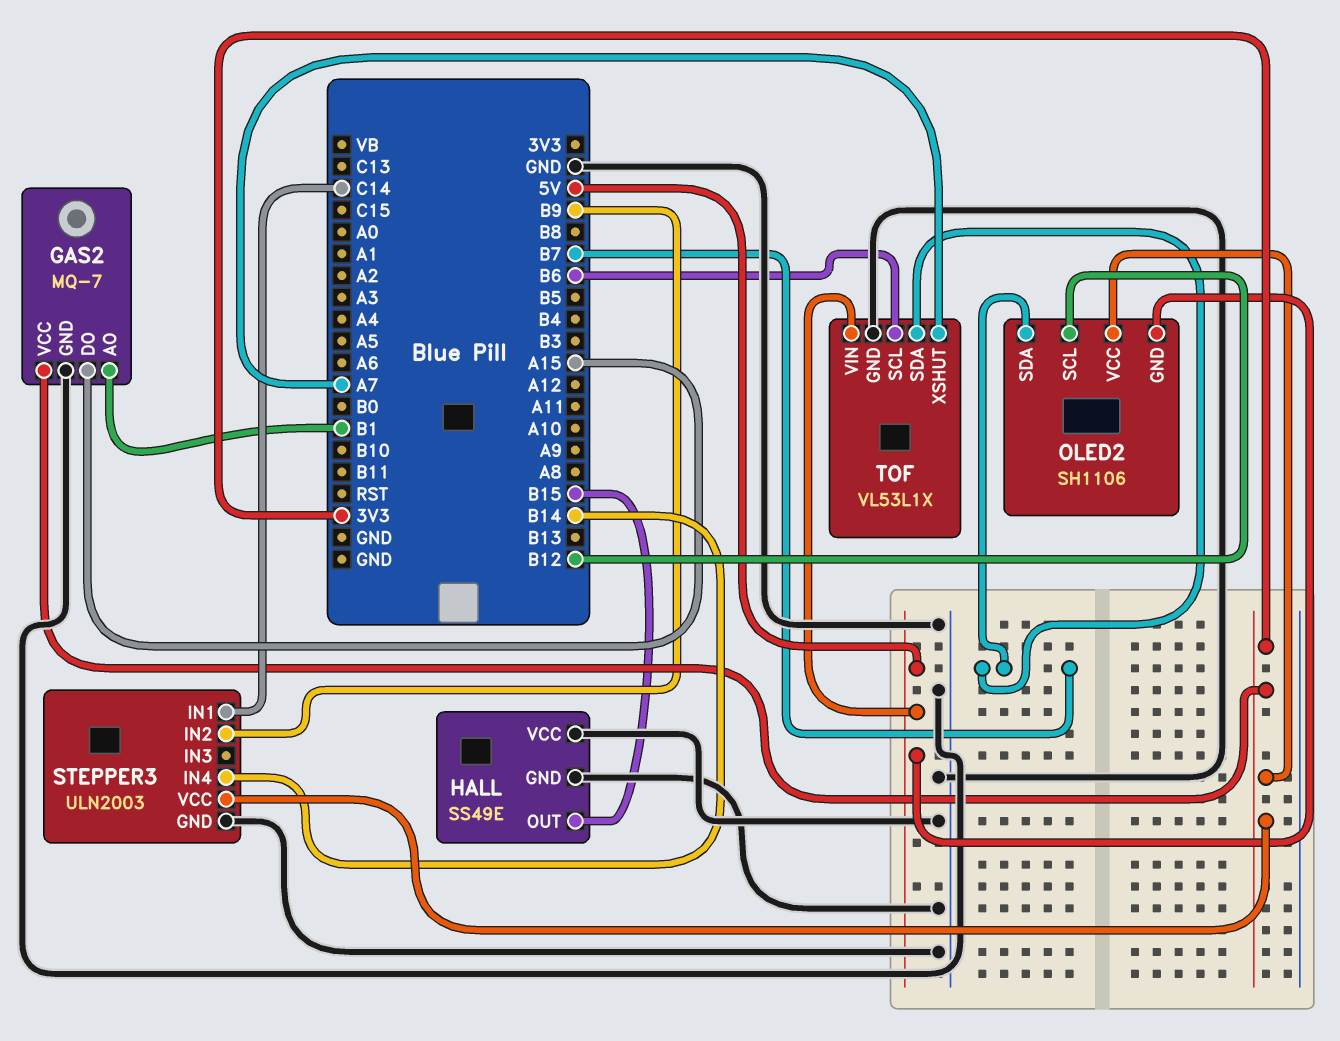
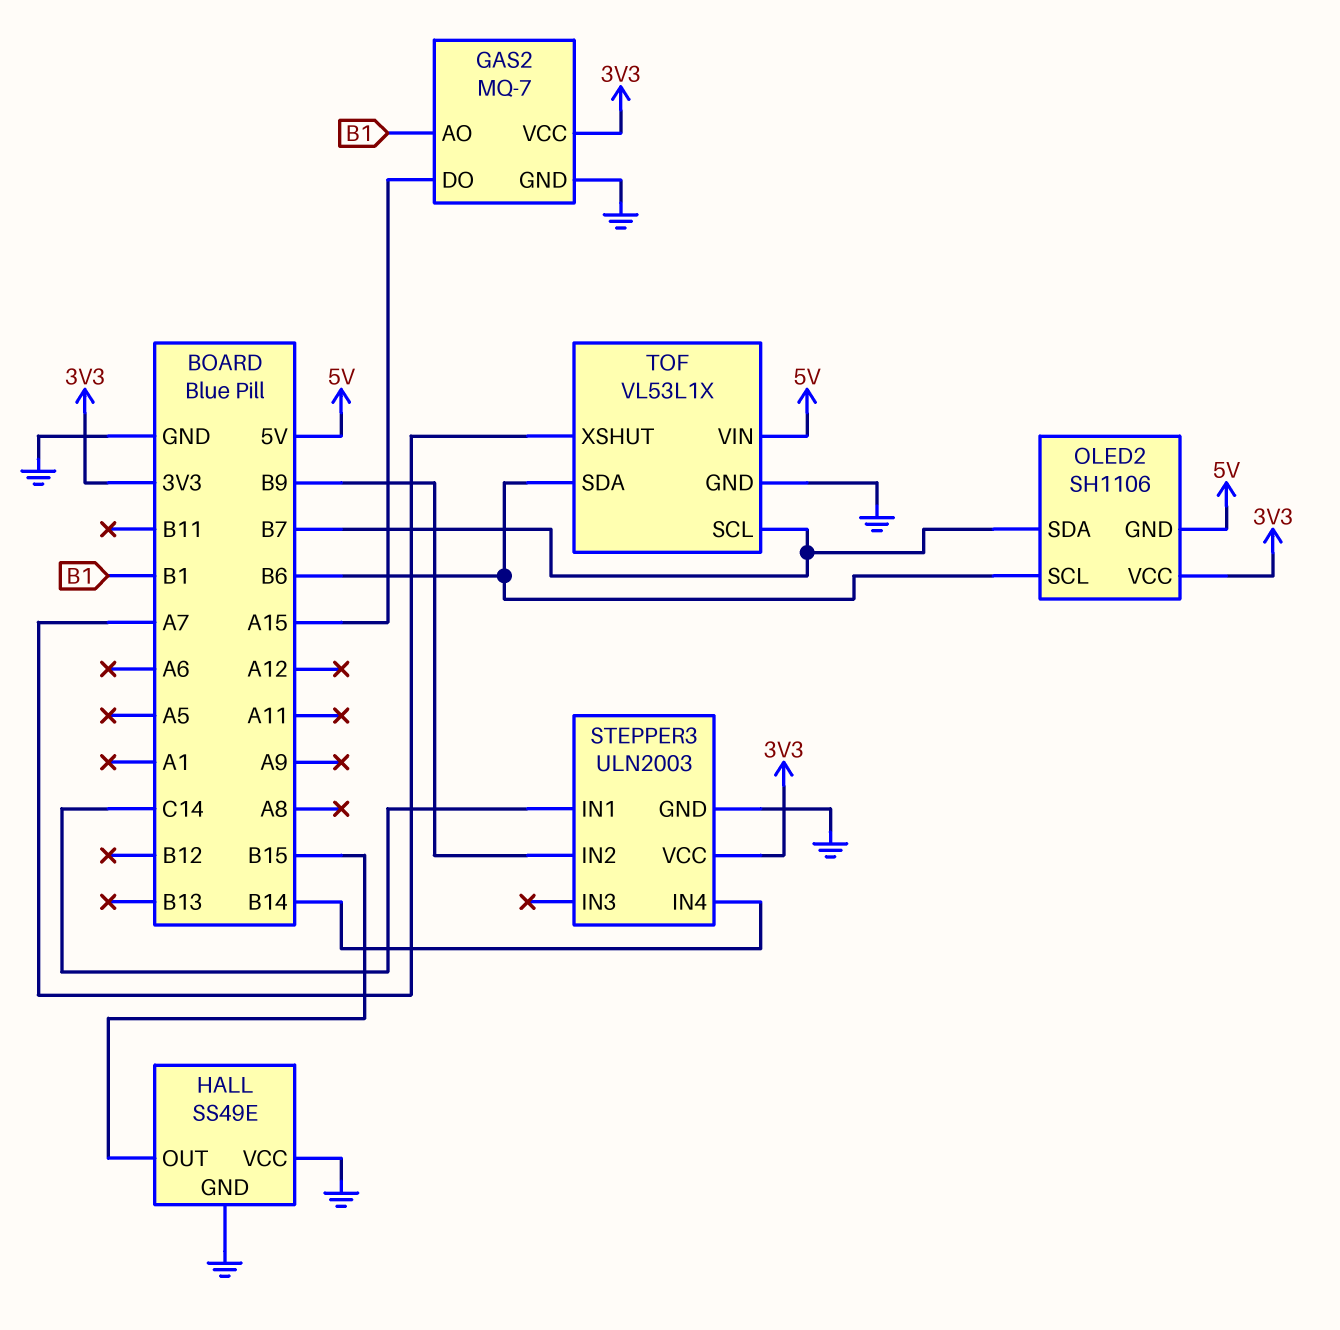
OLED2 pin SCL: B12 -> B6
TOF pin SCL: B6 -> B7
TOF pin SDA: B7 -> B6

